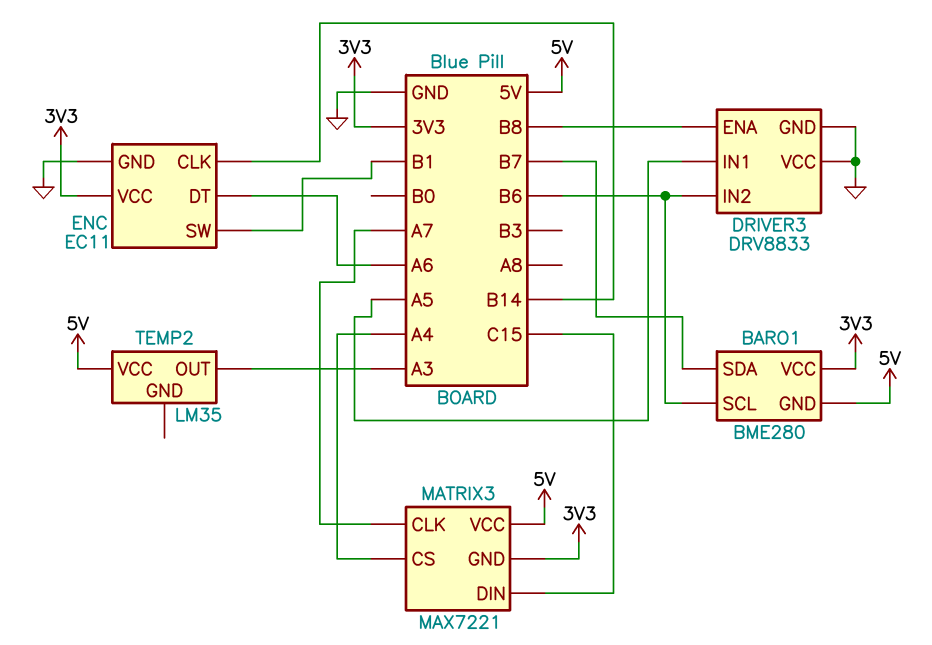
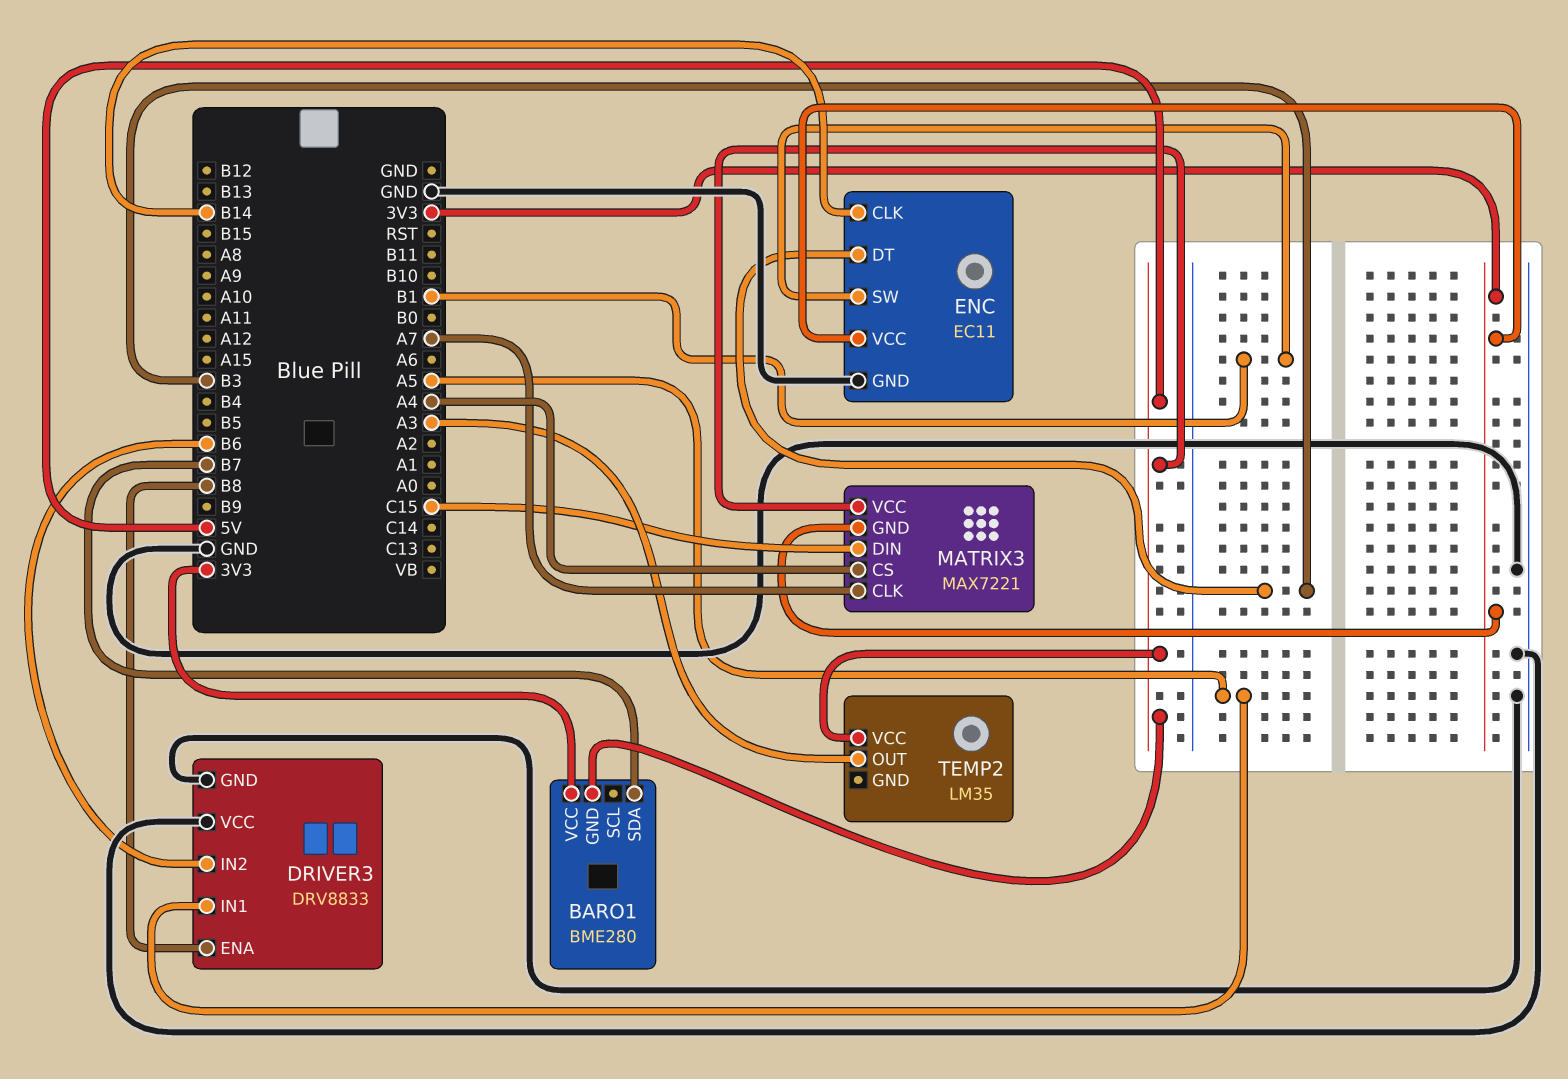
BARO1 pin SCL: B6 -> none
ENC pin DT: A6 -> B3

